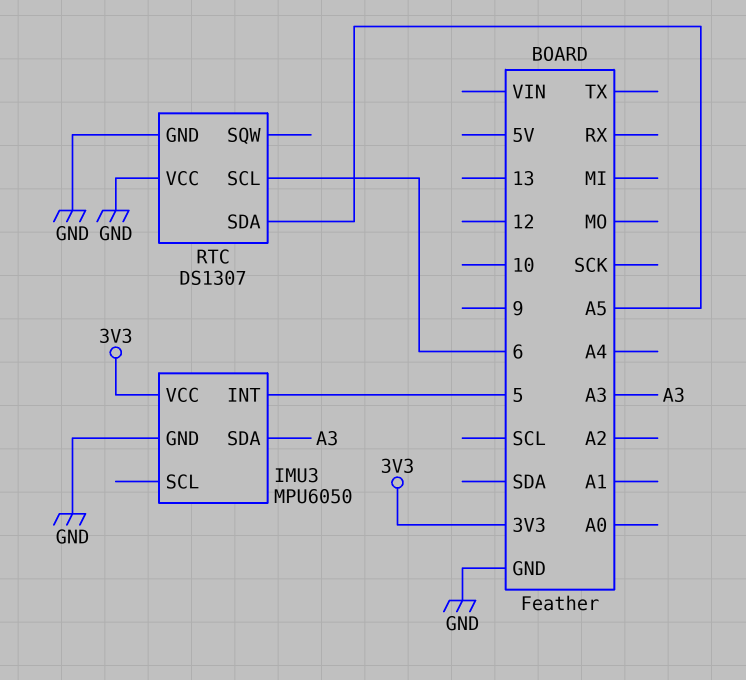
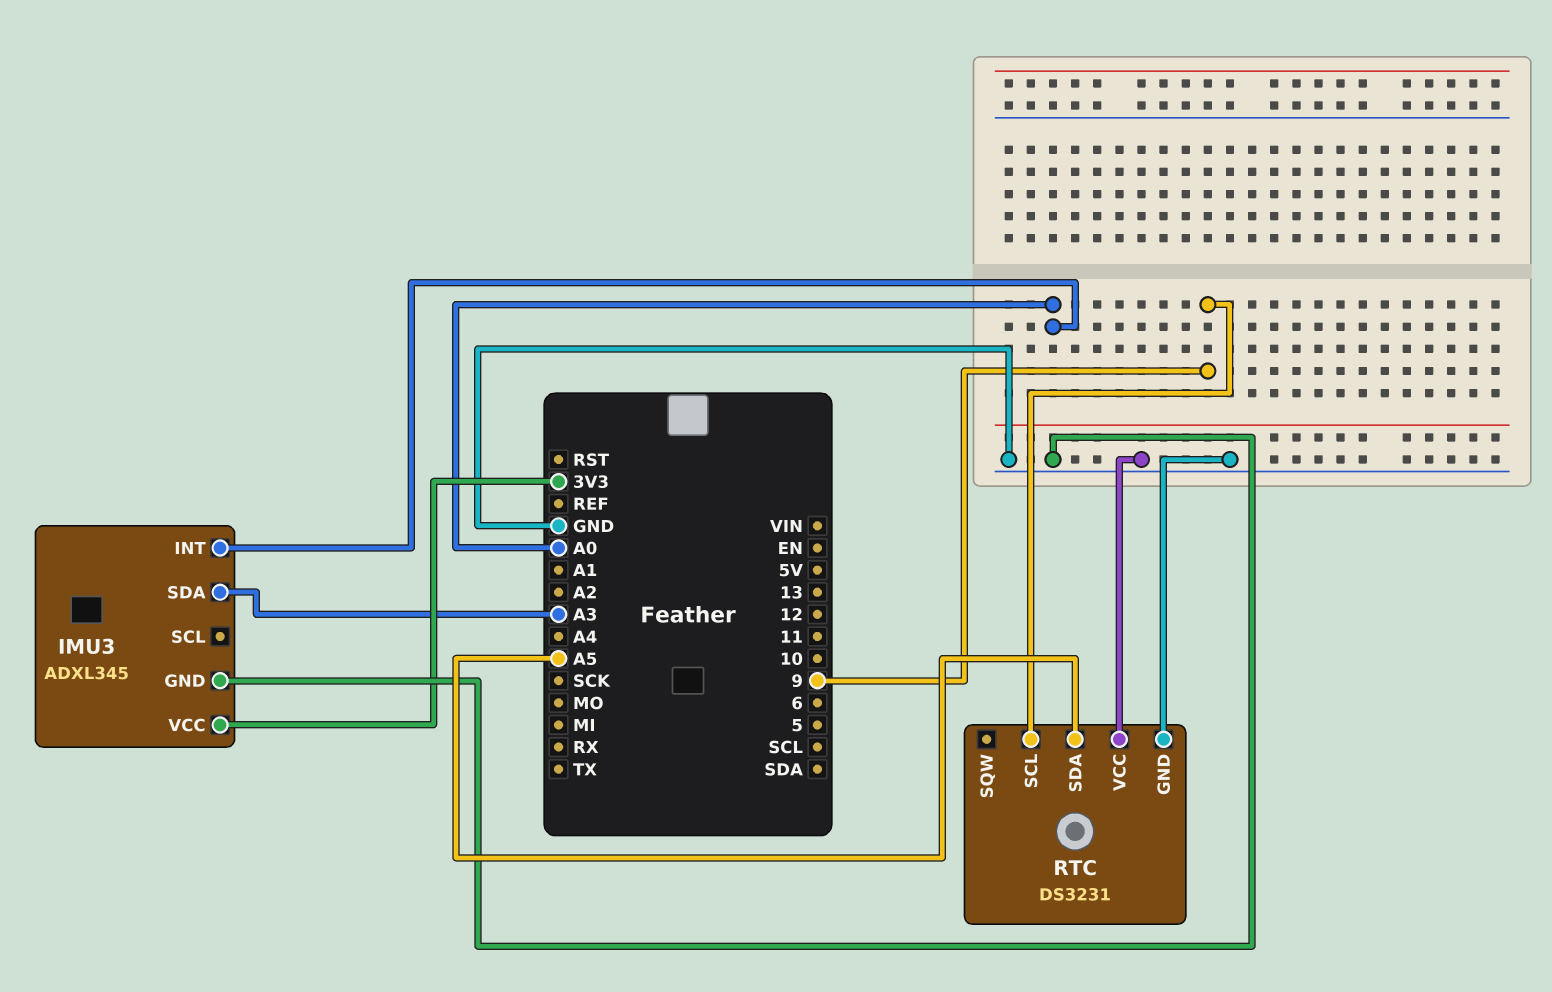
IMU3: MPU6050 -> ADXL345
IMU3 pin INT: 5 -> A0
RTC: DS1307 -> DS3231
RTC pin SCL: 6 -> 9

